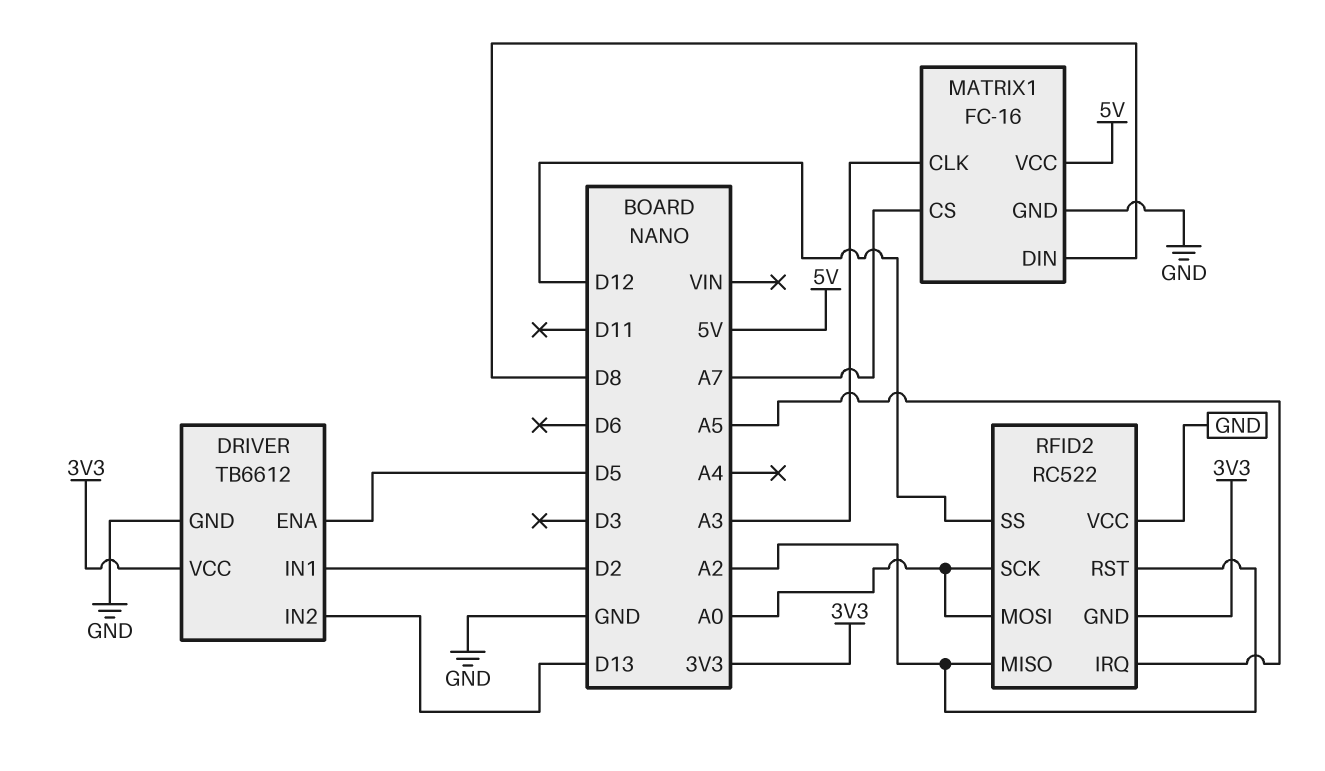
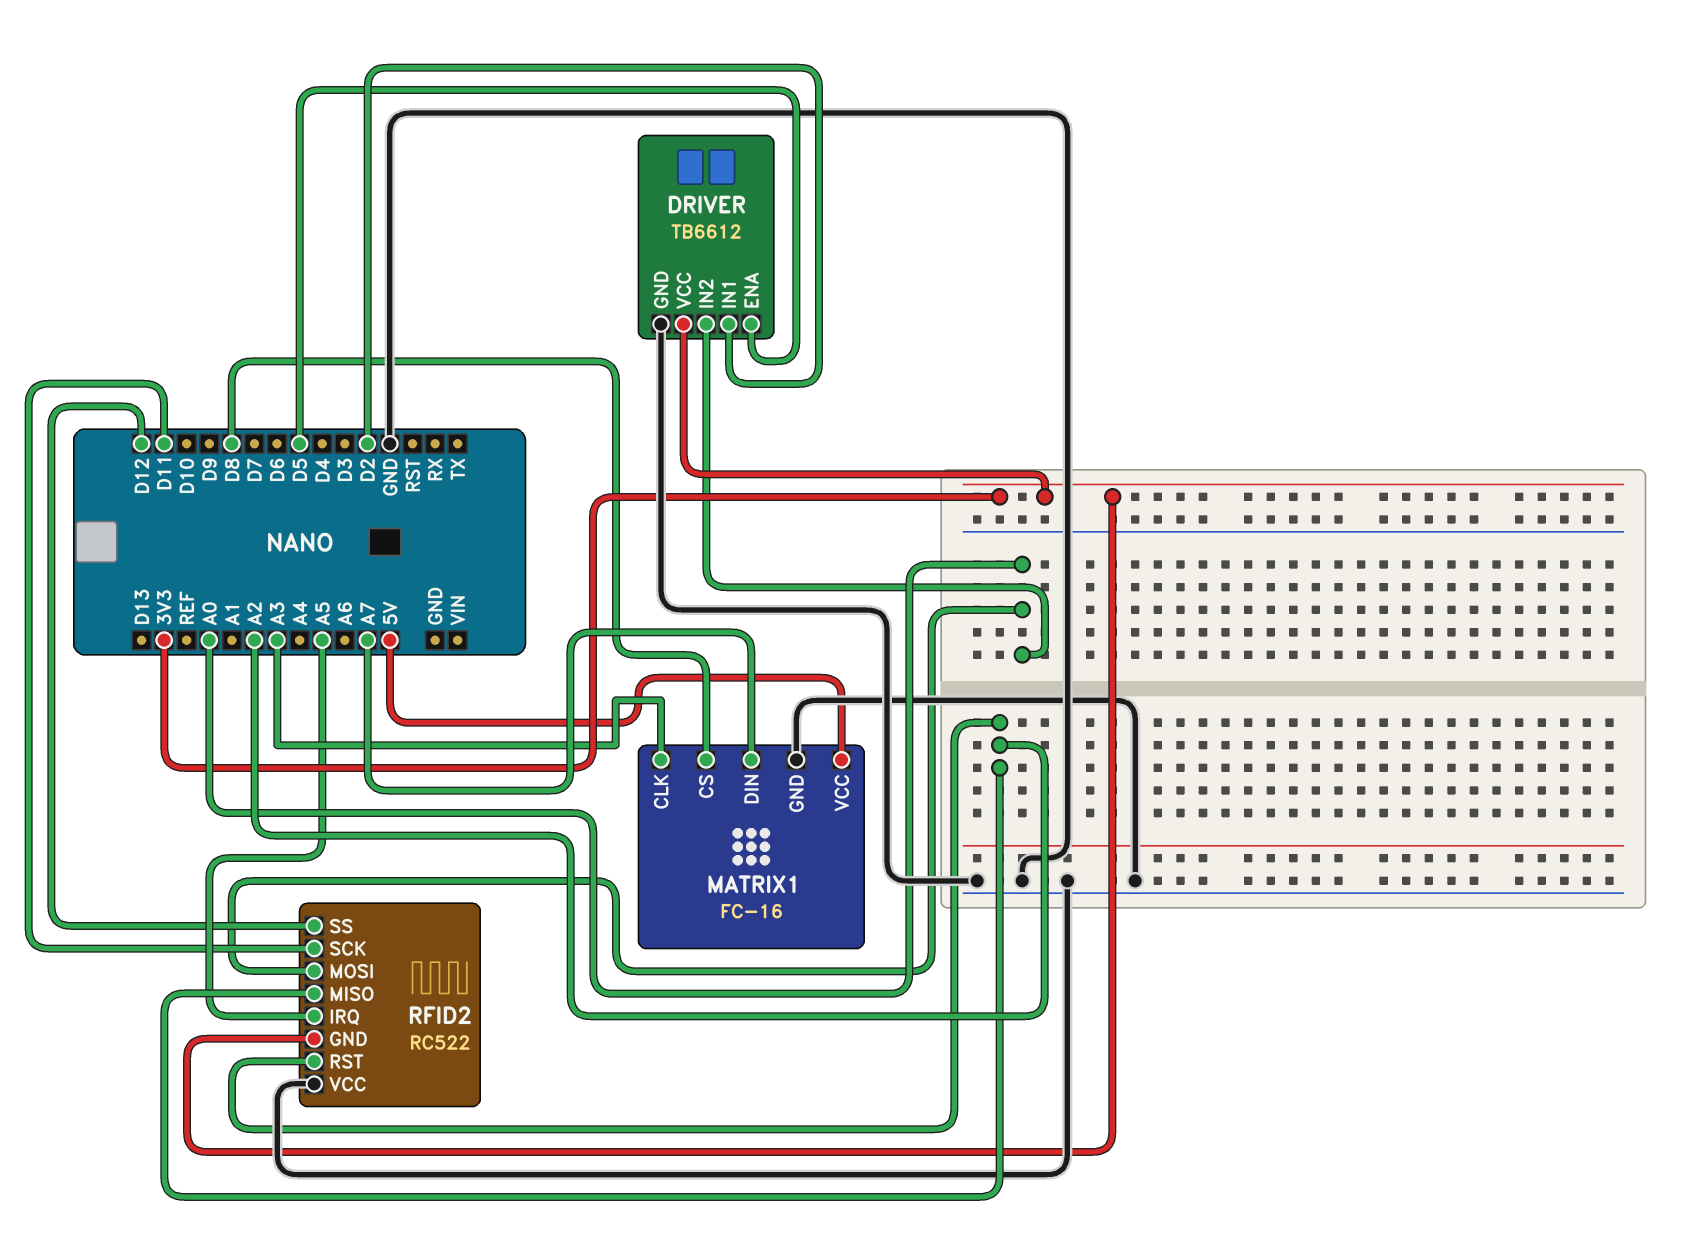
DRIVER pin IN2: D13 -> A0
MATRIX1 pin CS: A7 -> D8
MATRIX1 pin DIN: D8 -> A7
RFID2 pin SCK: A0 -> D11

